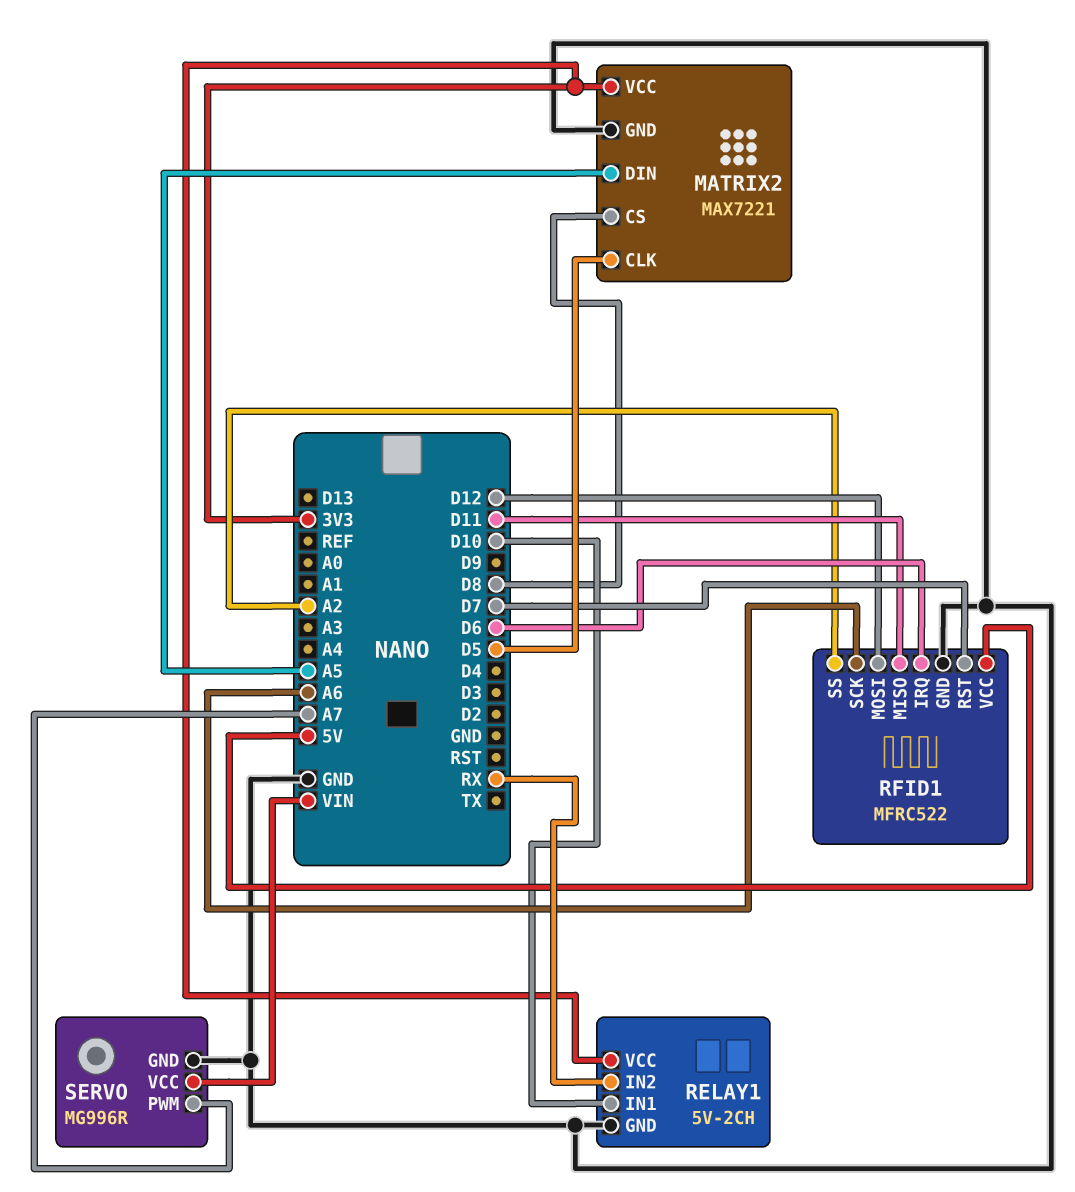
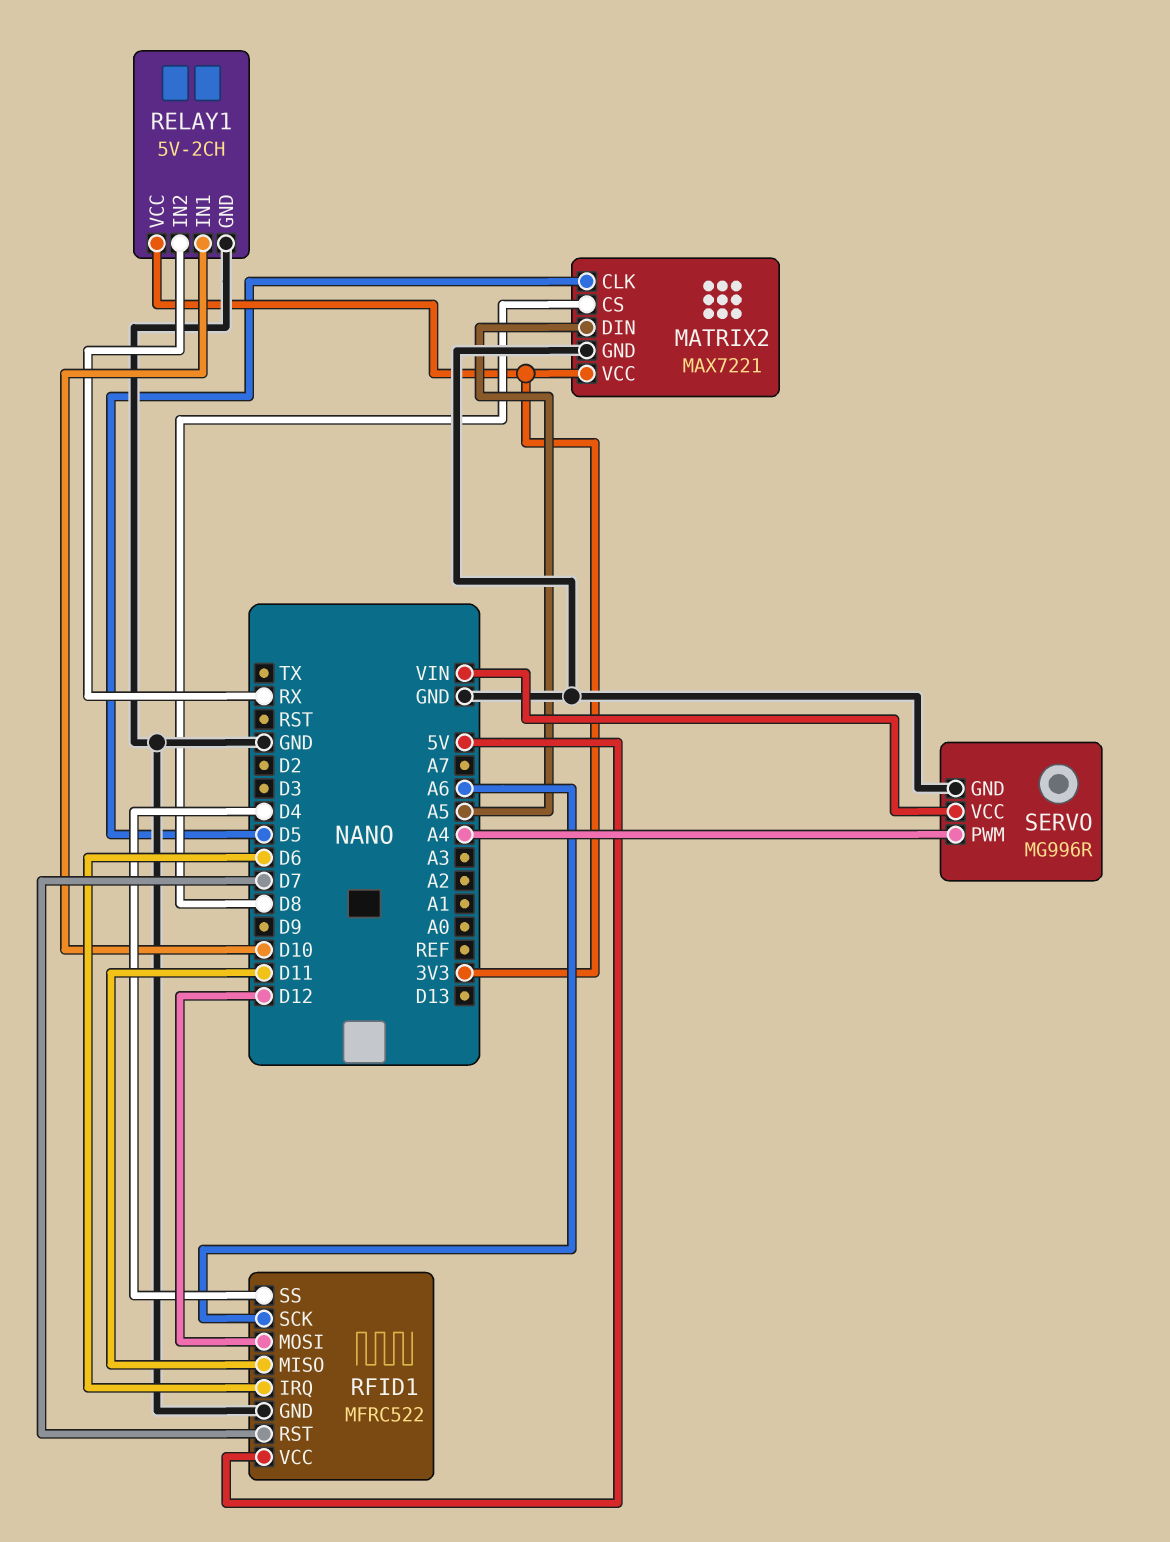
RFID1 pin SS: A2 -> D4
SERVO pin PWM: A7 -> A4

